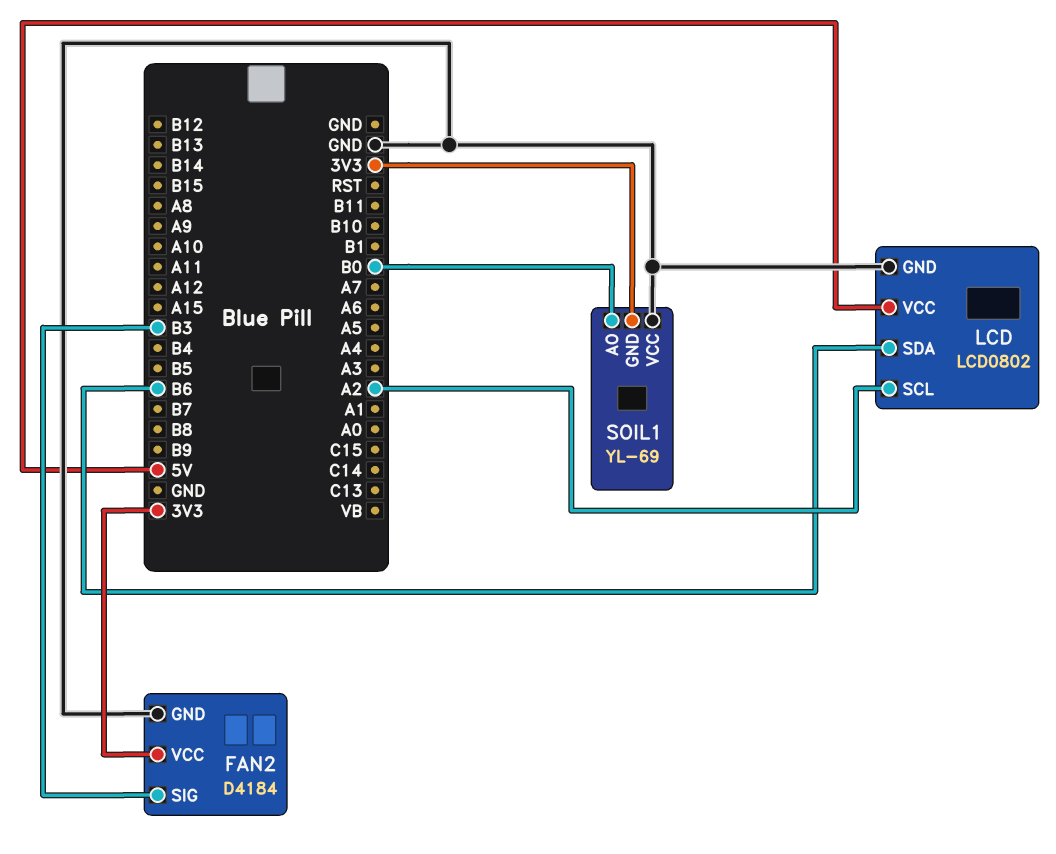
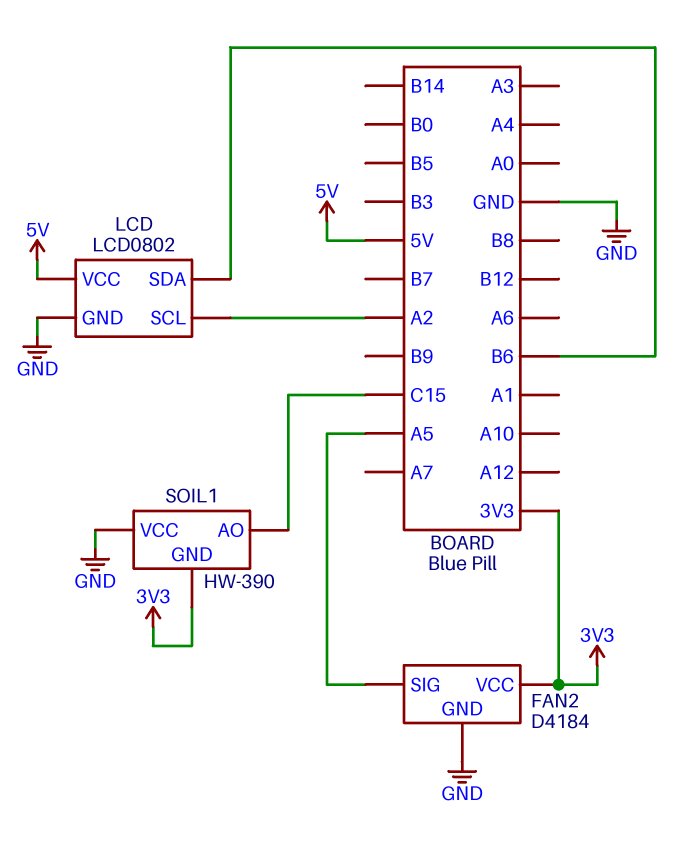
FAN2 pin SIG: B3 -> A5
SOIL1: YL-69 -> HW-390
SOIL1 pin AO: B0 -> C15

